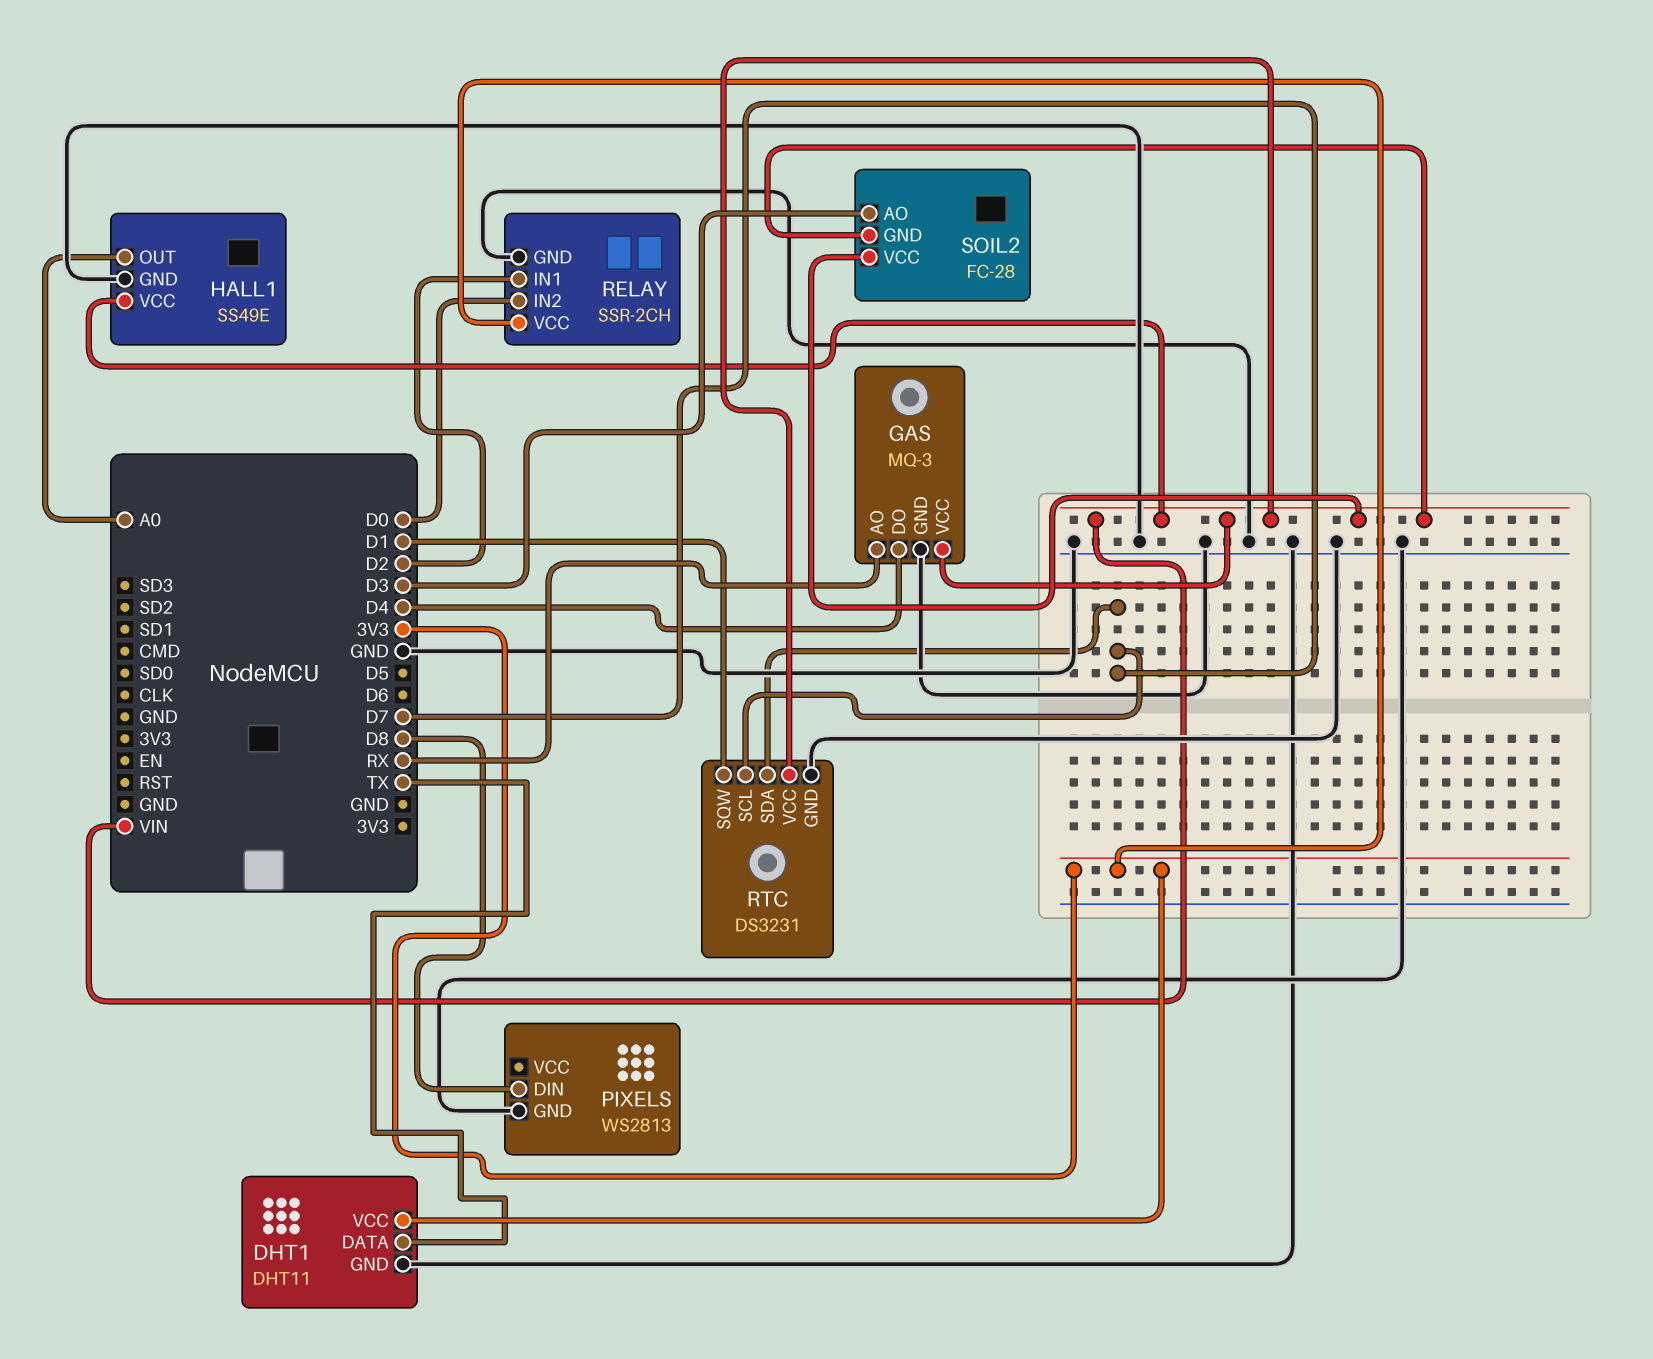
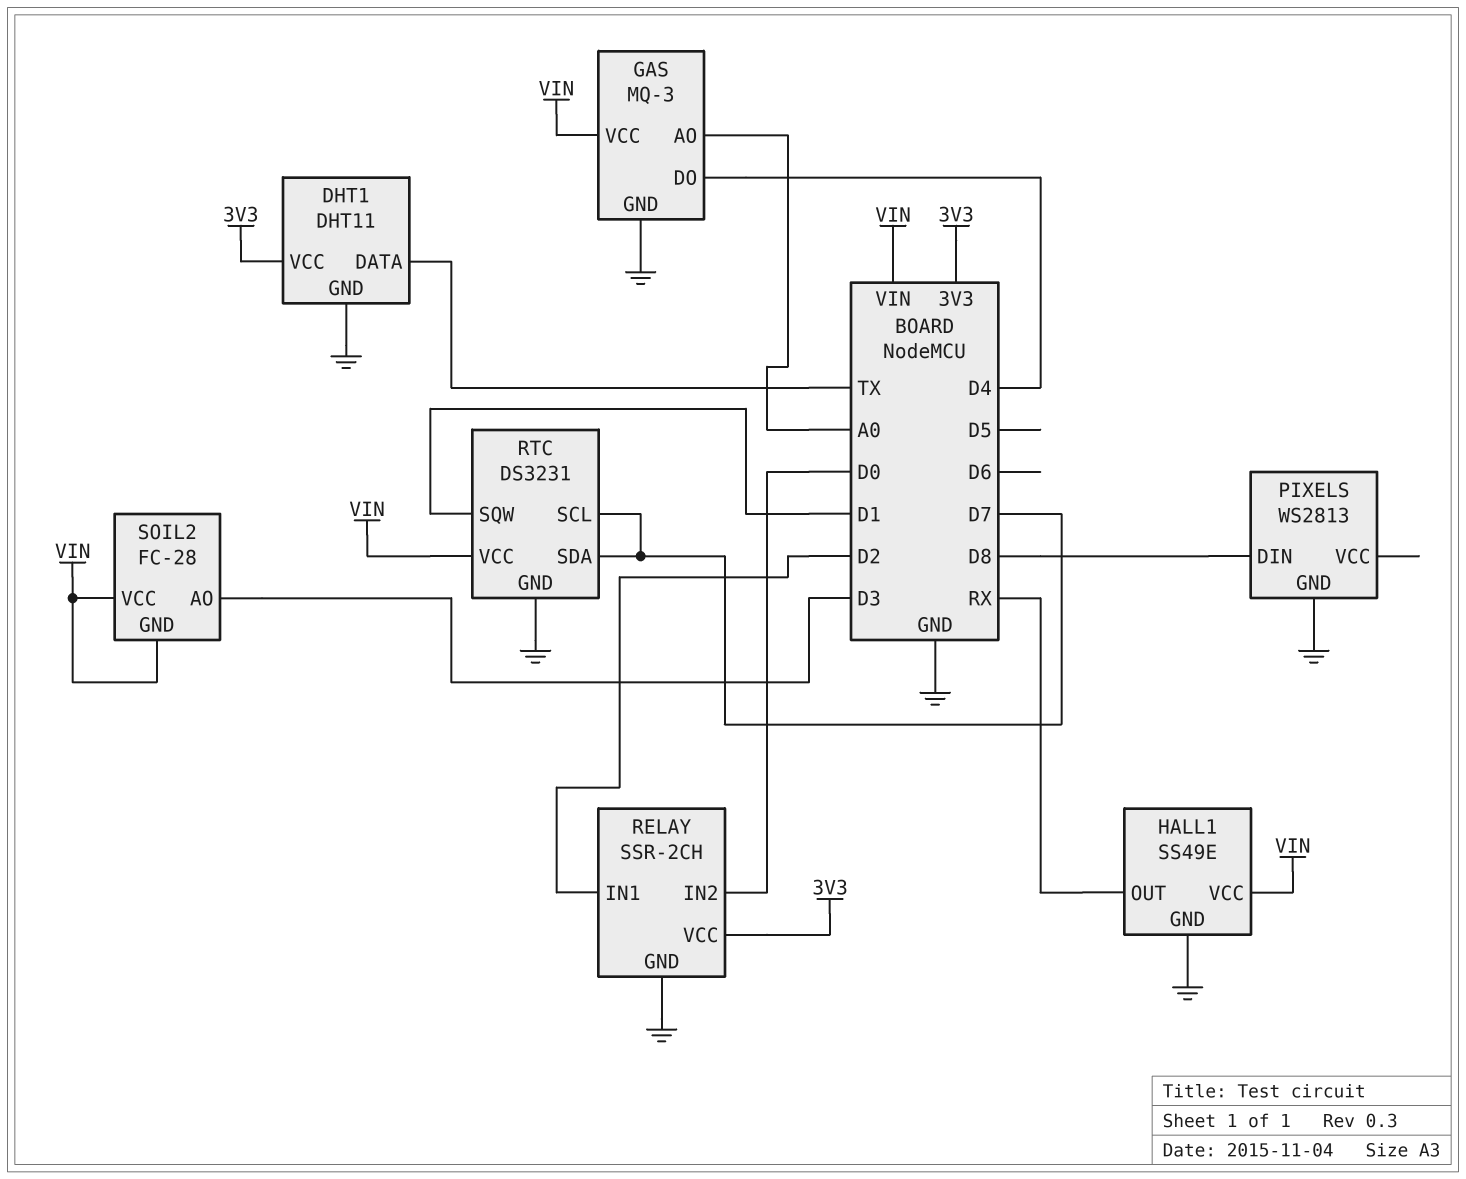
GAS pin AO: RX -> A0
HALL1 pin OUT: A0 -> RX

